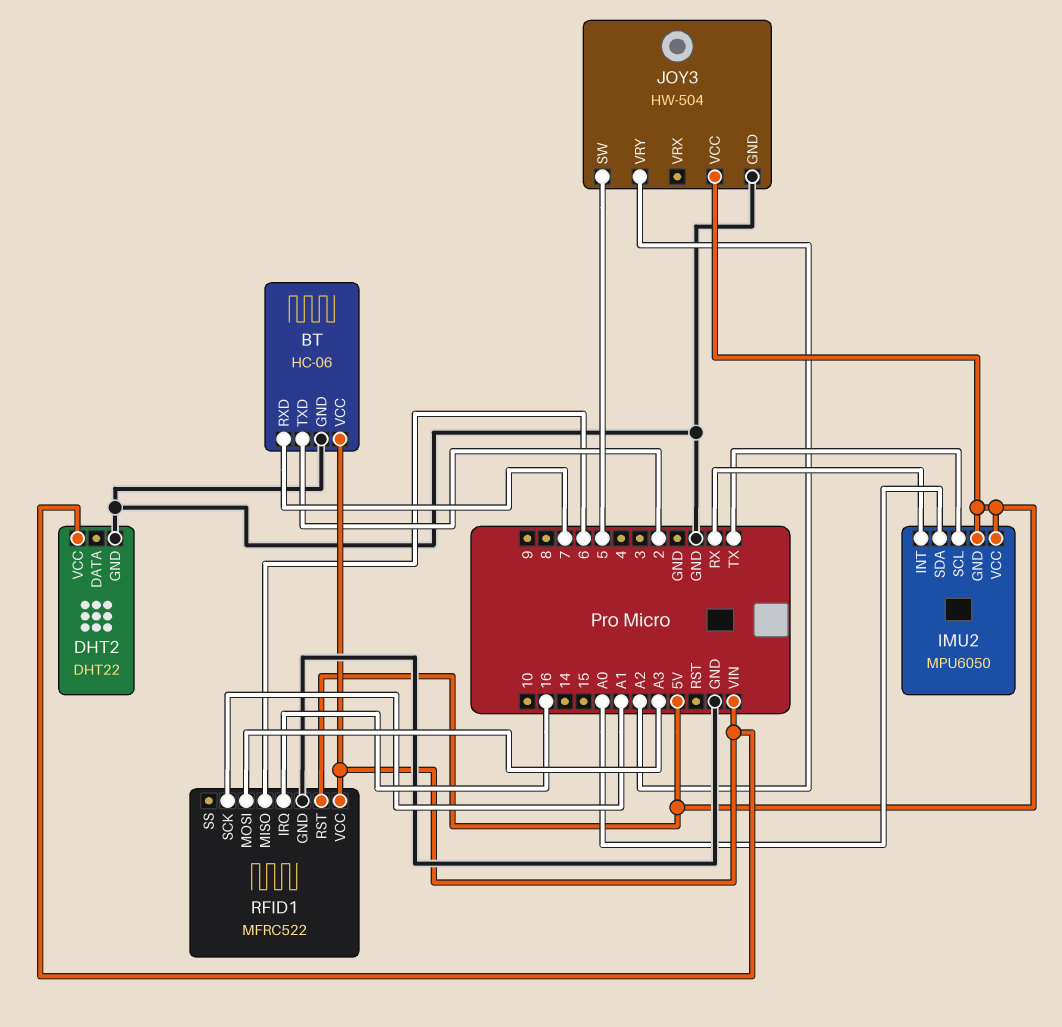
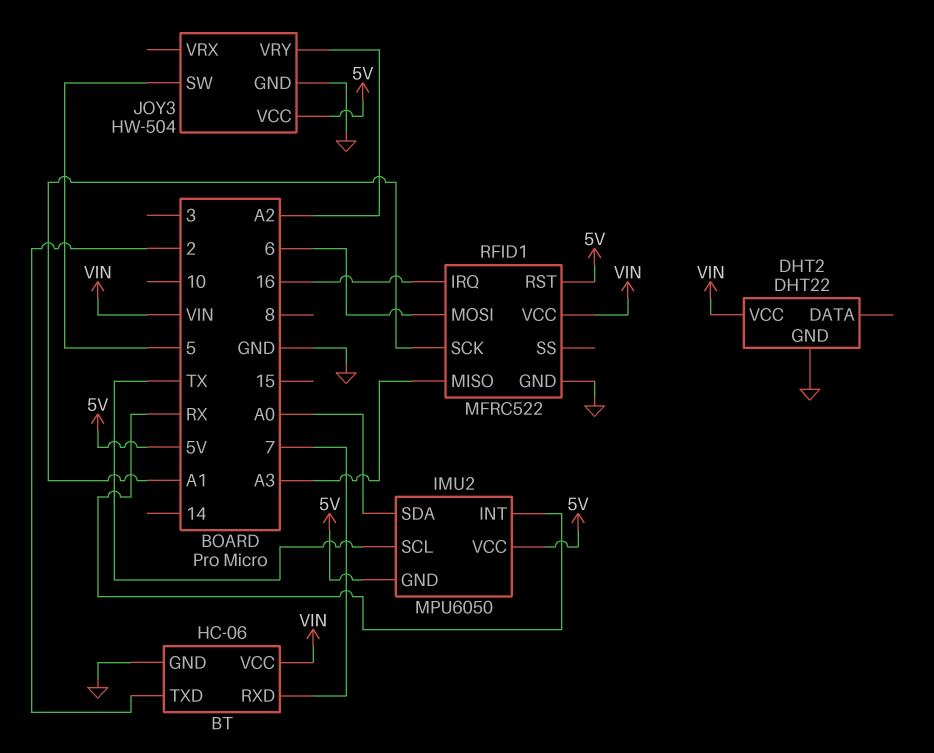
RFID1 pin MISO: 6 -> A3
RFID1 pin MOSI: A3 -> 6

